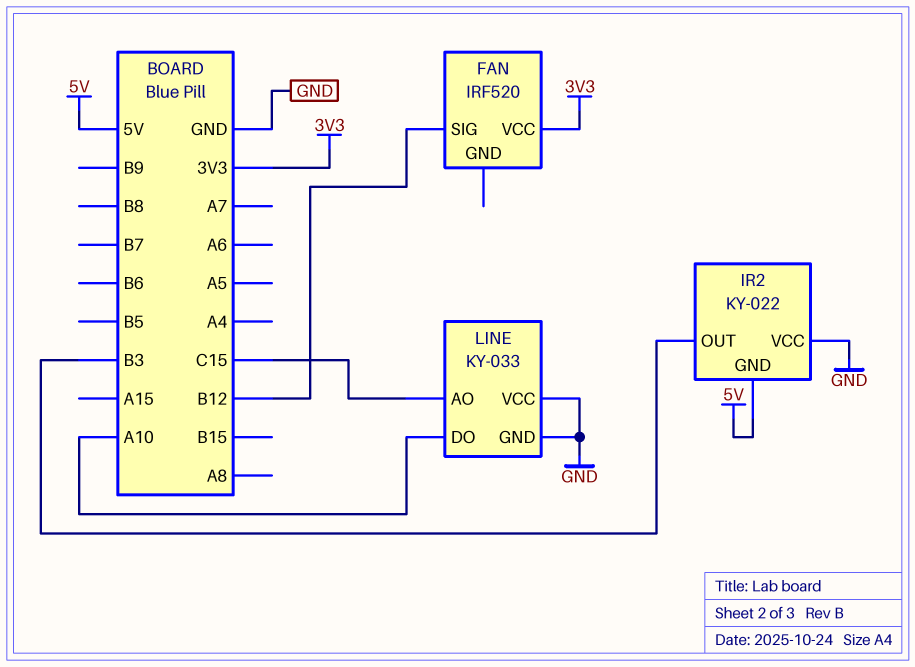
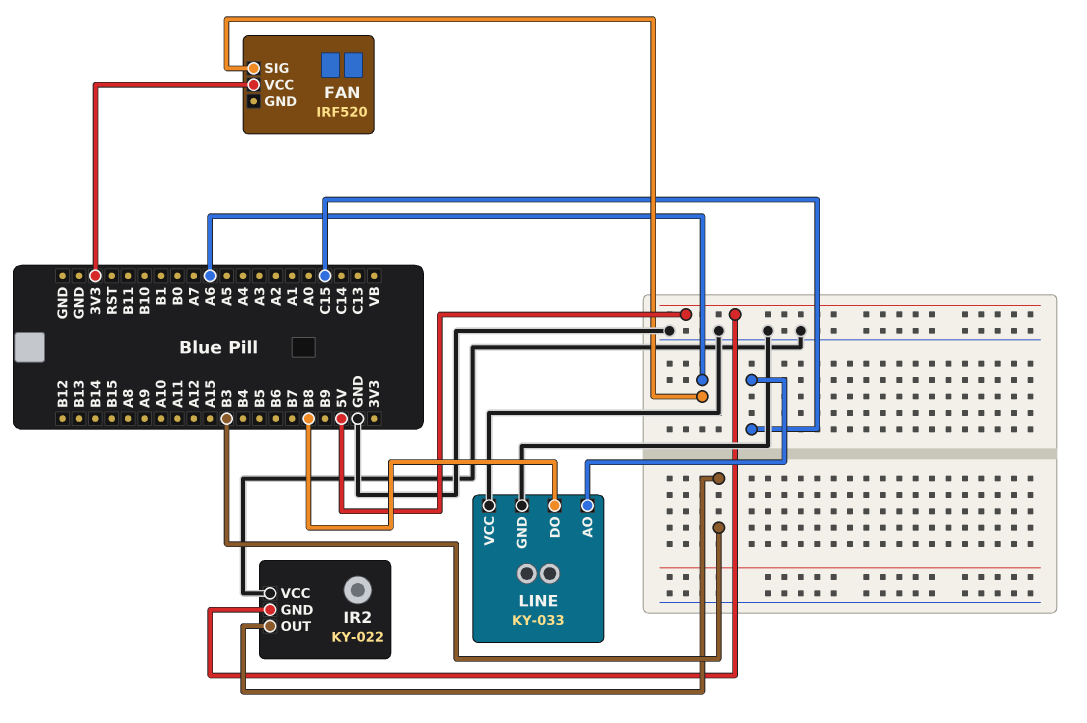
FAN pin SIG: B12 -> A6
LINE pin DO: A10 -> B8

